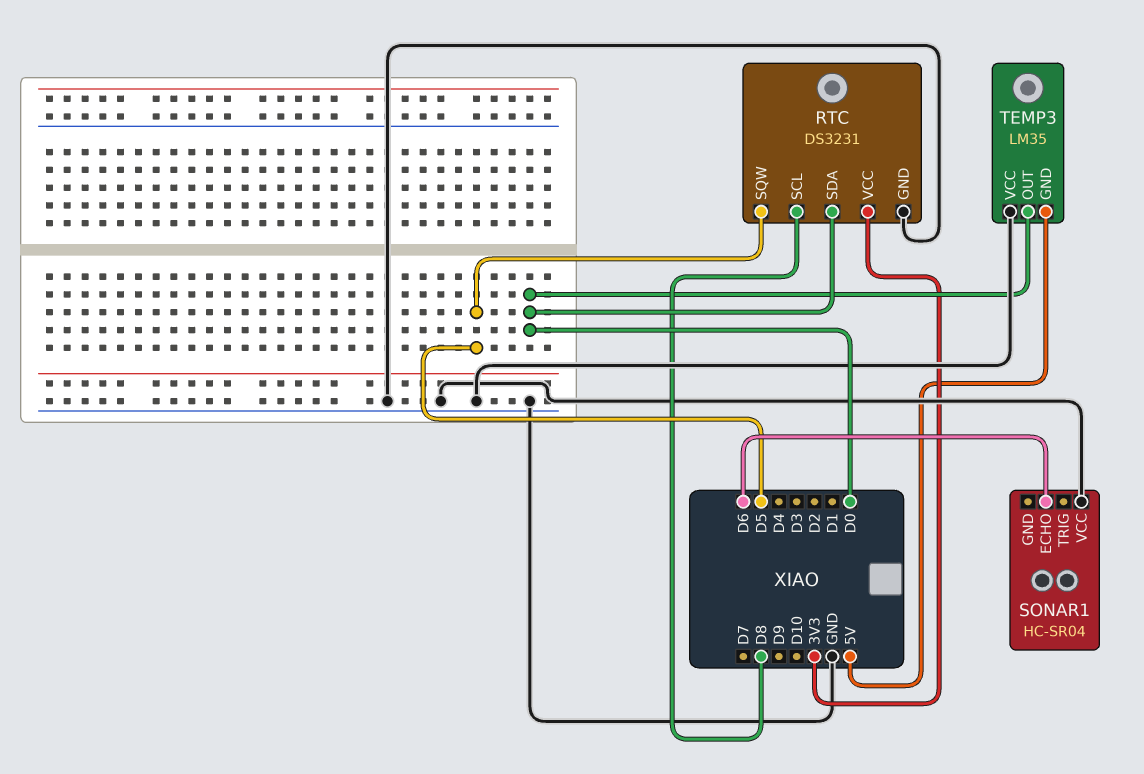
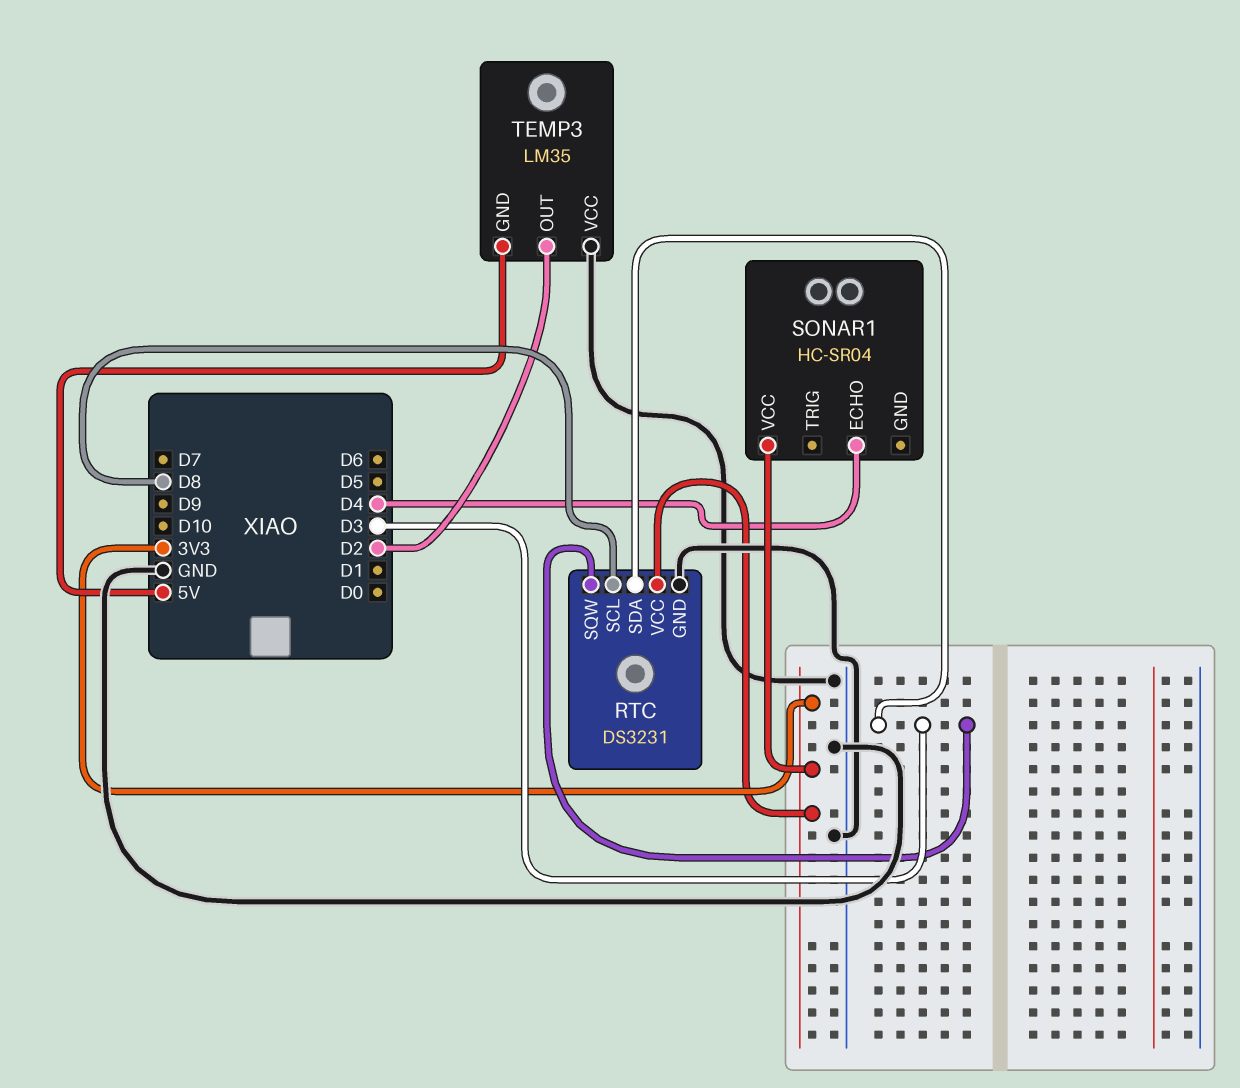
RTC pin SDA: D0 -> D3
RTC pin SQW: D5 -> D3
SONAR1 pin ECHO: D6 -> D4
SONAR1 pin VCC: GND -> 3V3
TEMP3 pin OUT: D0 -> D2

